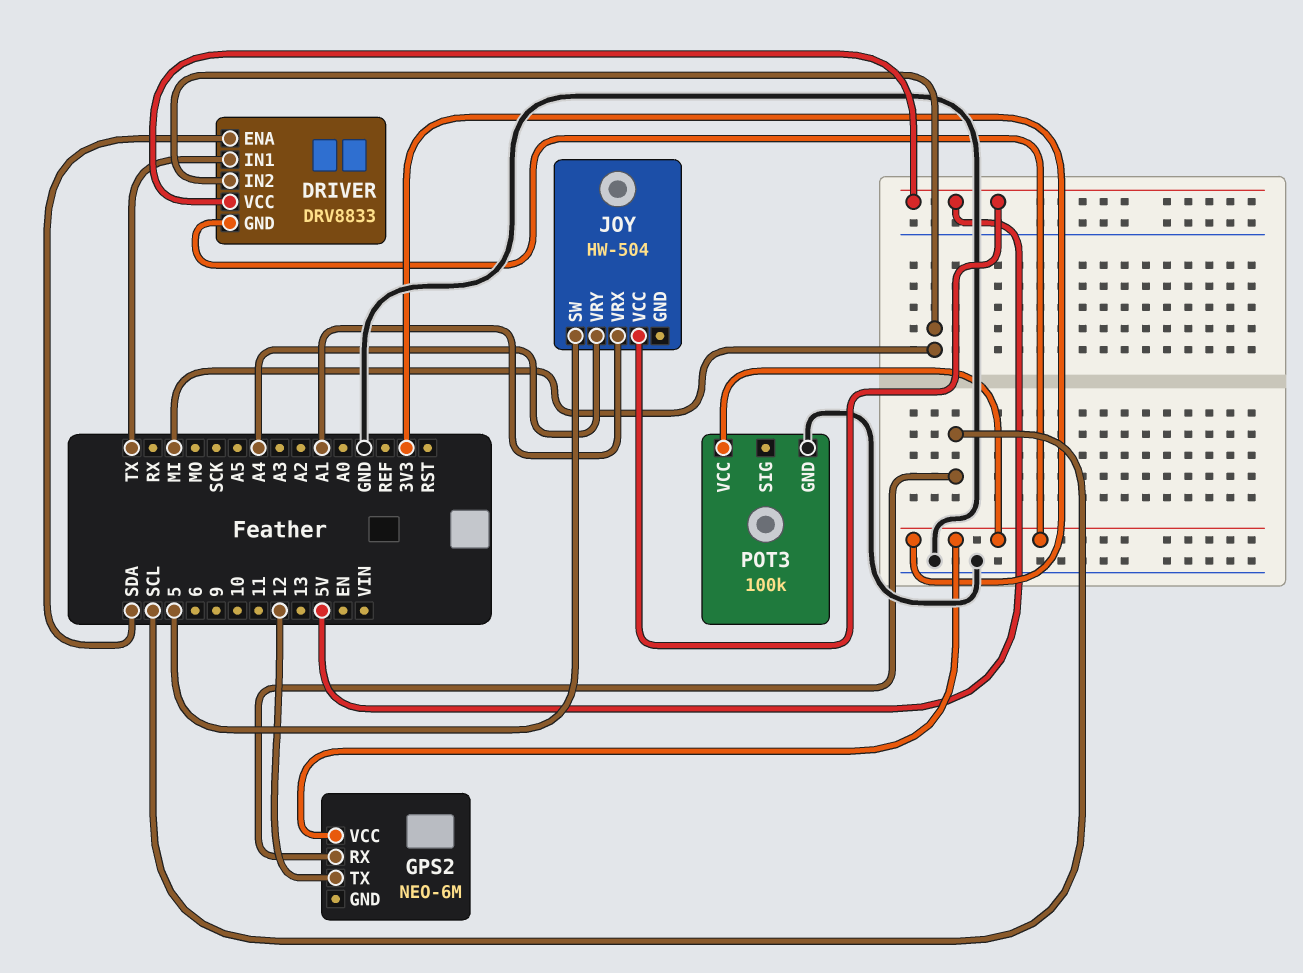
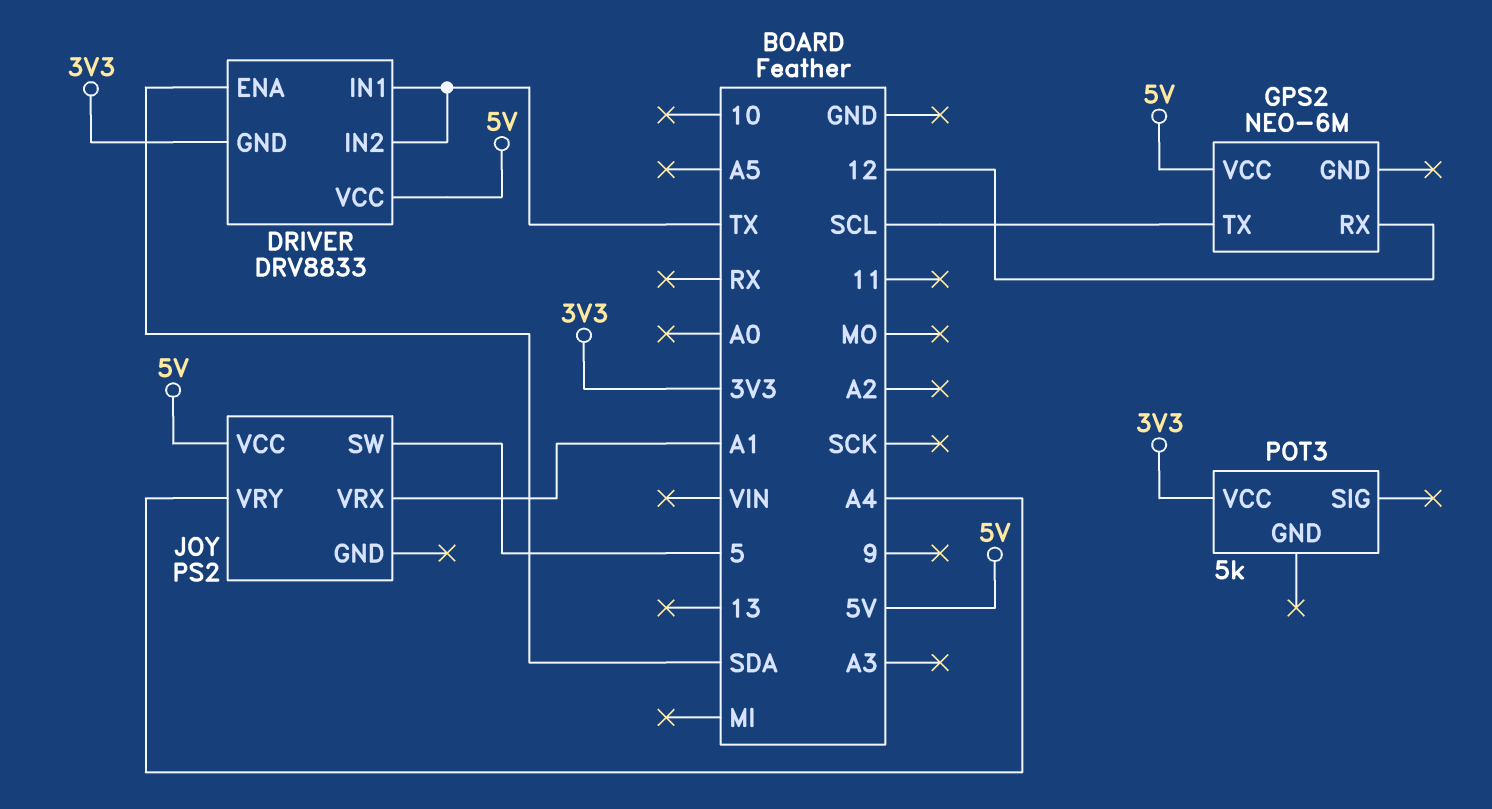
DRIVER pin IN2: MI -> TX
GPS2 pin RX: SCL -> 12
GPS2 pin TX: 12 -> SCL
GPS2 pin VCC: 3V3 -> 5V
JOY: HW-504 -> PS2
POT3: 100k -> 5k
POT3 pin GND: GND -> none

